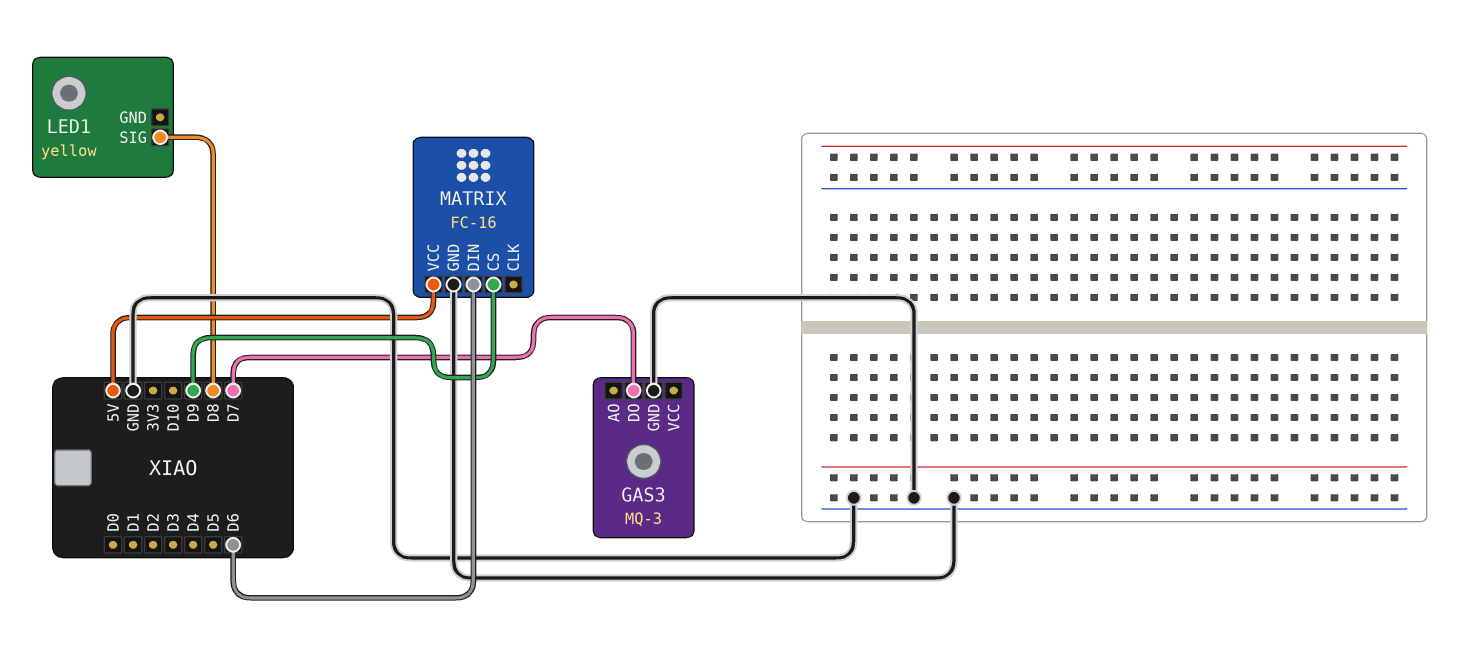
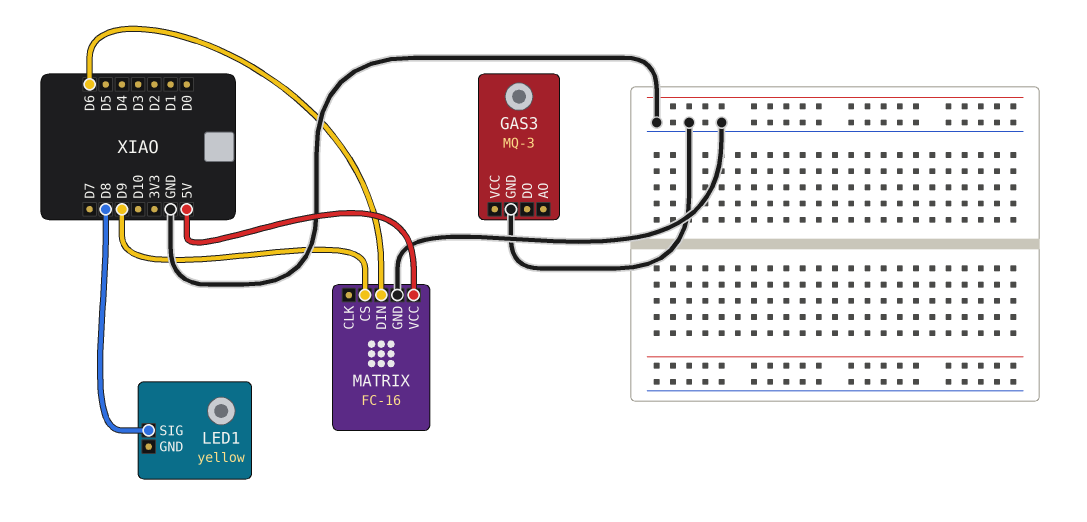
GAS3 pin DO: D7 -> none

